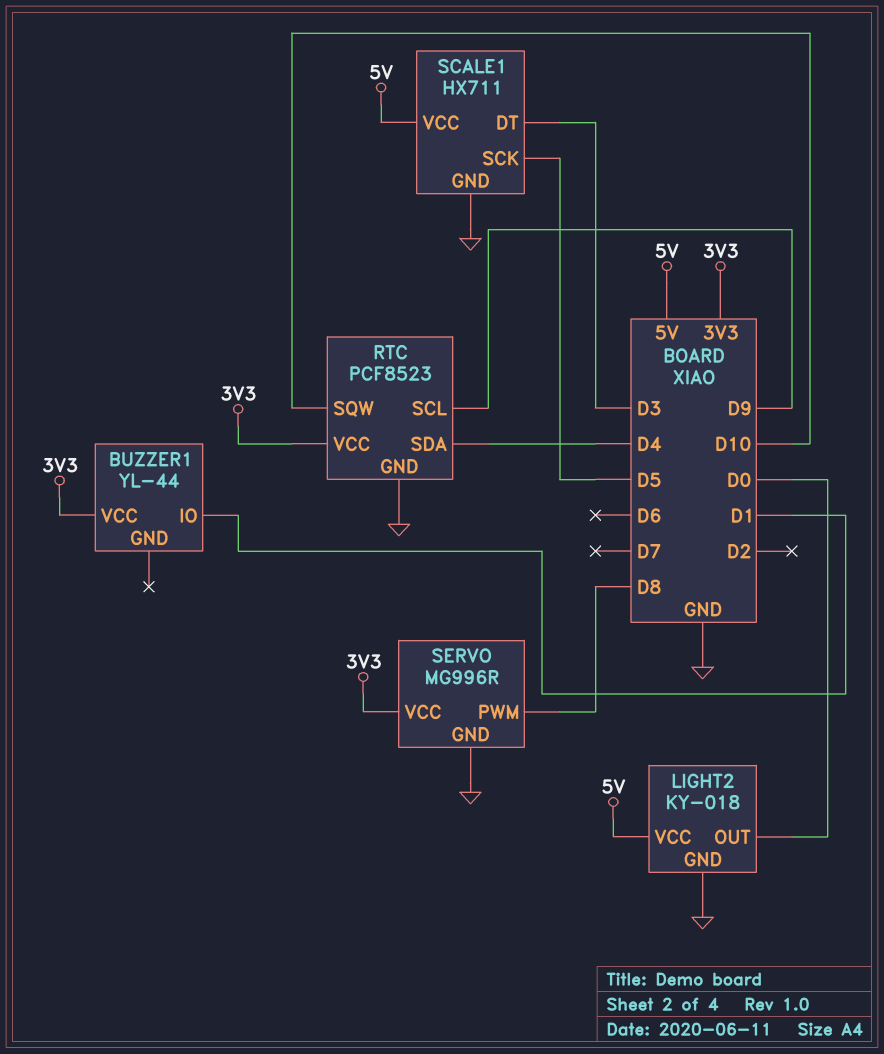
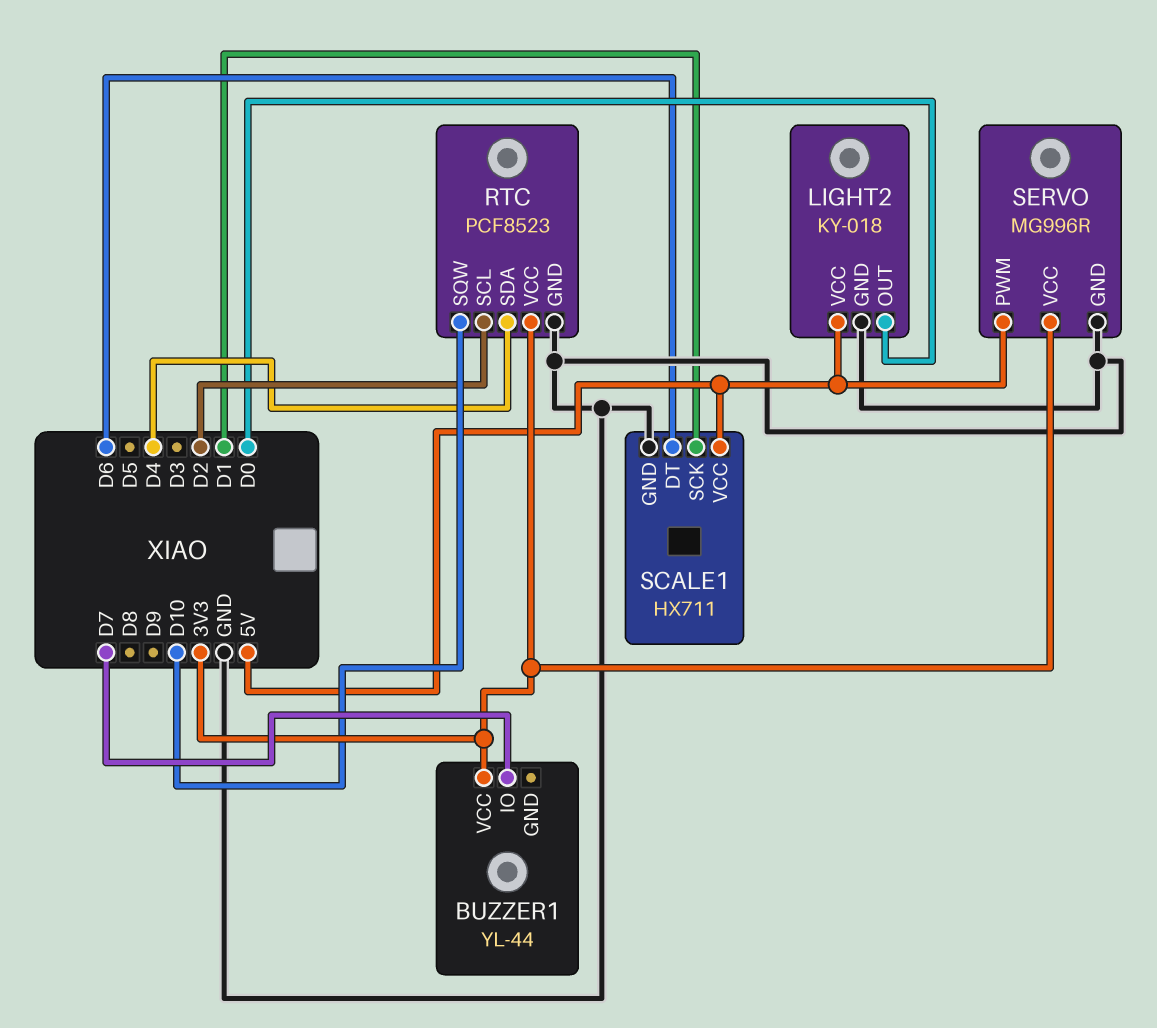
BUZZER1 pin IO: D1 -> D7
RTC pin SCL: D9 -> D2
SCALE1 pin DT: D3 -> D6
SCALE1 pin SCK: D5 -> D1
SERVO pin PWM: D8 -> 5V

